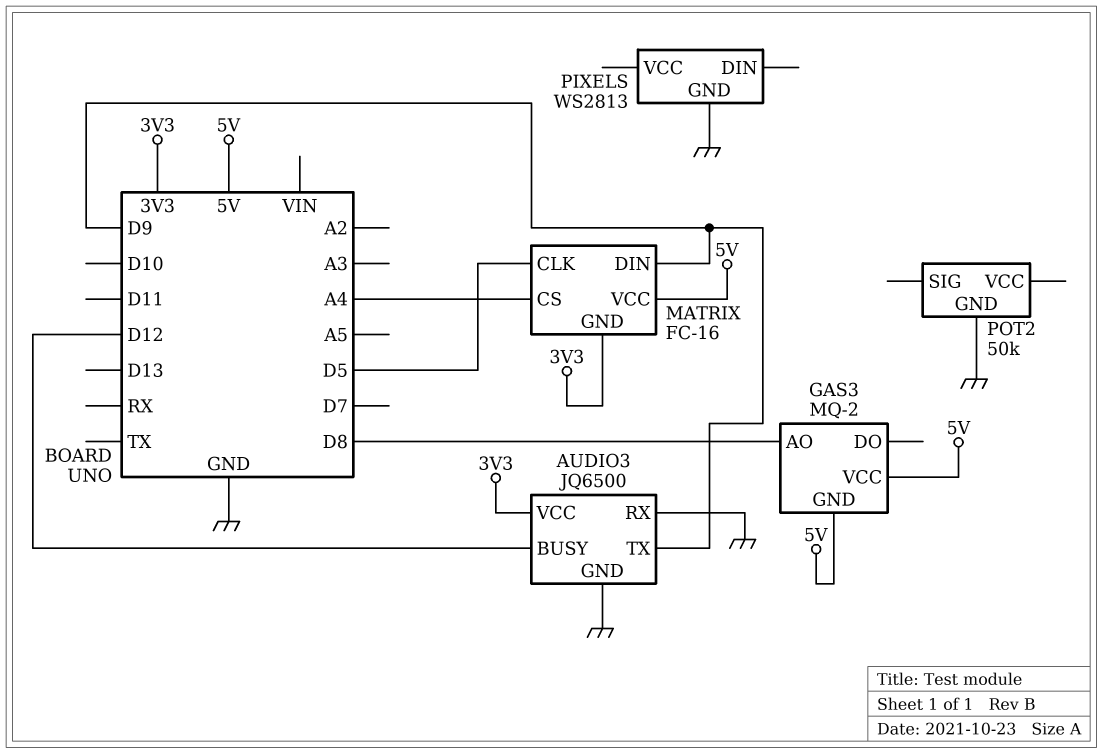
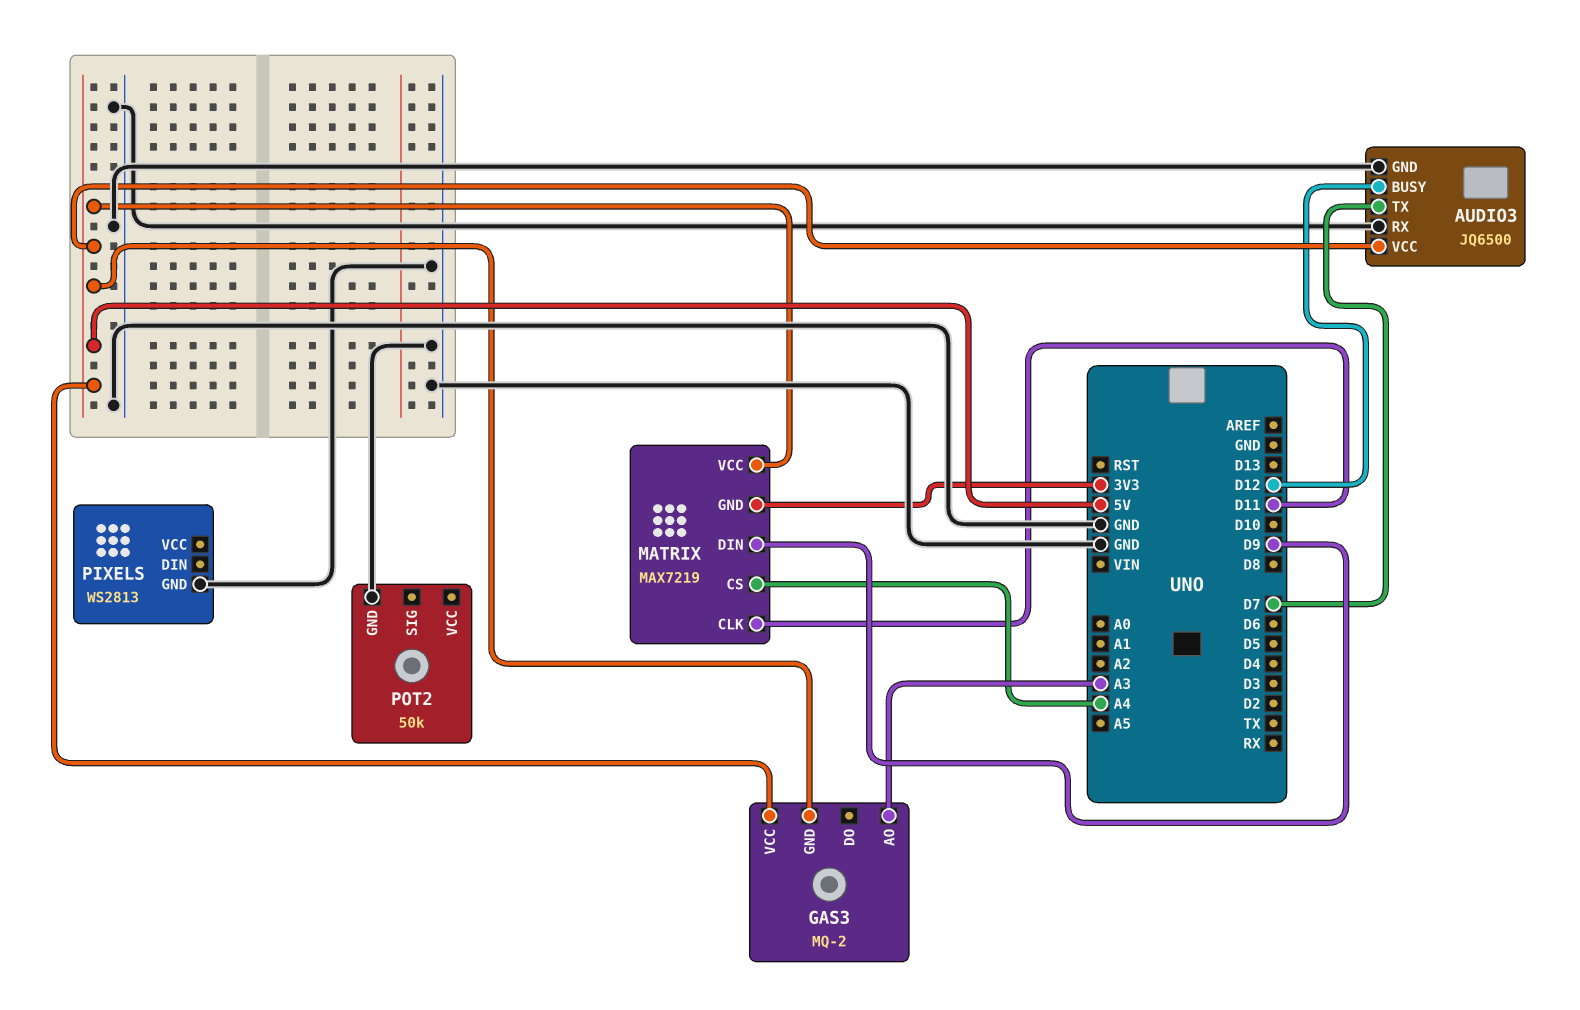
AUDIO3 pin TX: D9 -> D7
AUDIO3 pin VCC: 3V3 -> 5V
GAS3 pin AO: D8 -> A3
MATRIX: FC-16 -> MAX7219
MATRIX pin CLK: D5 -> D11

